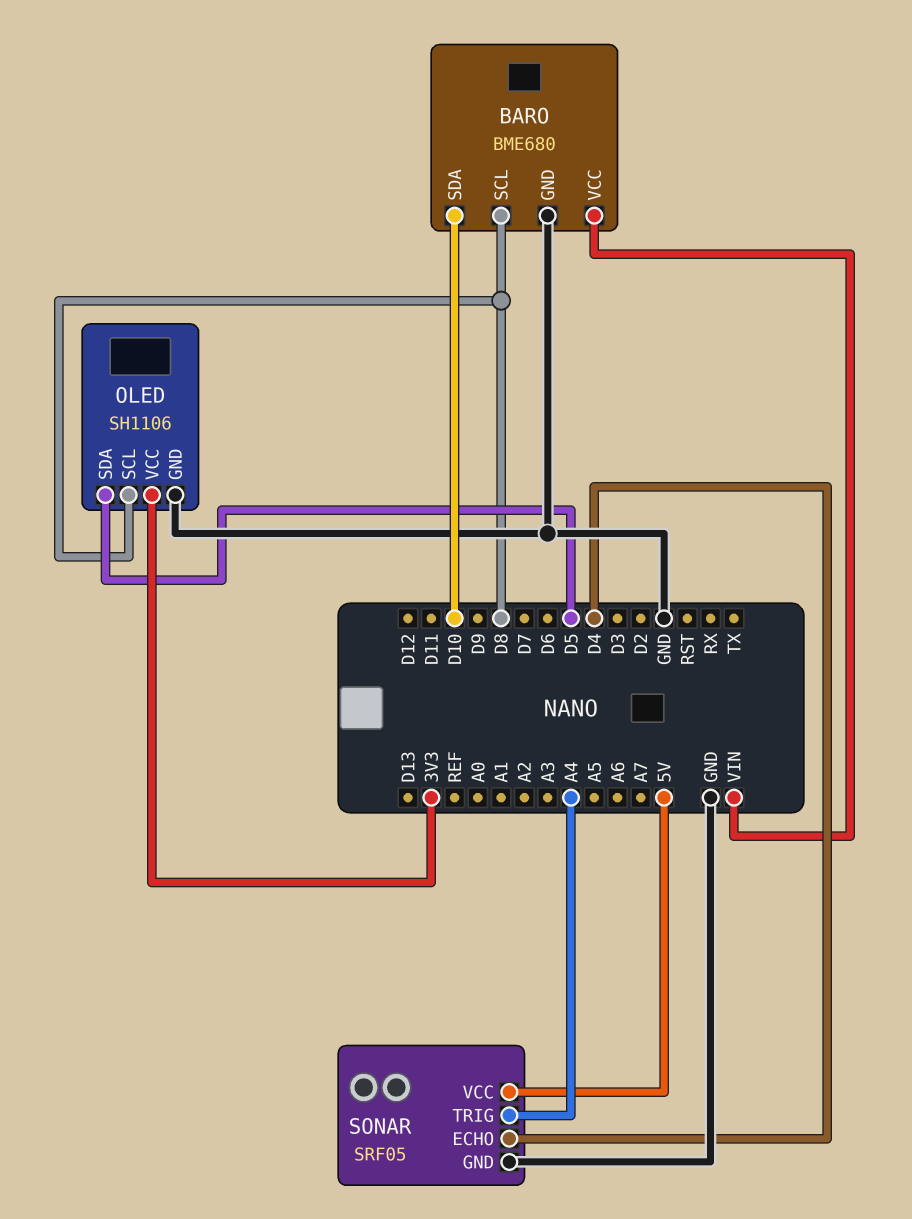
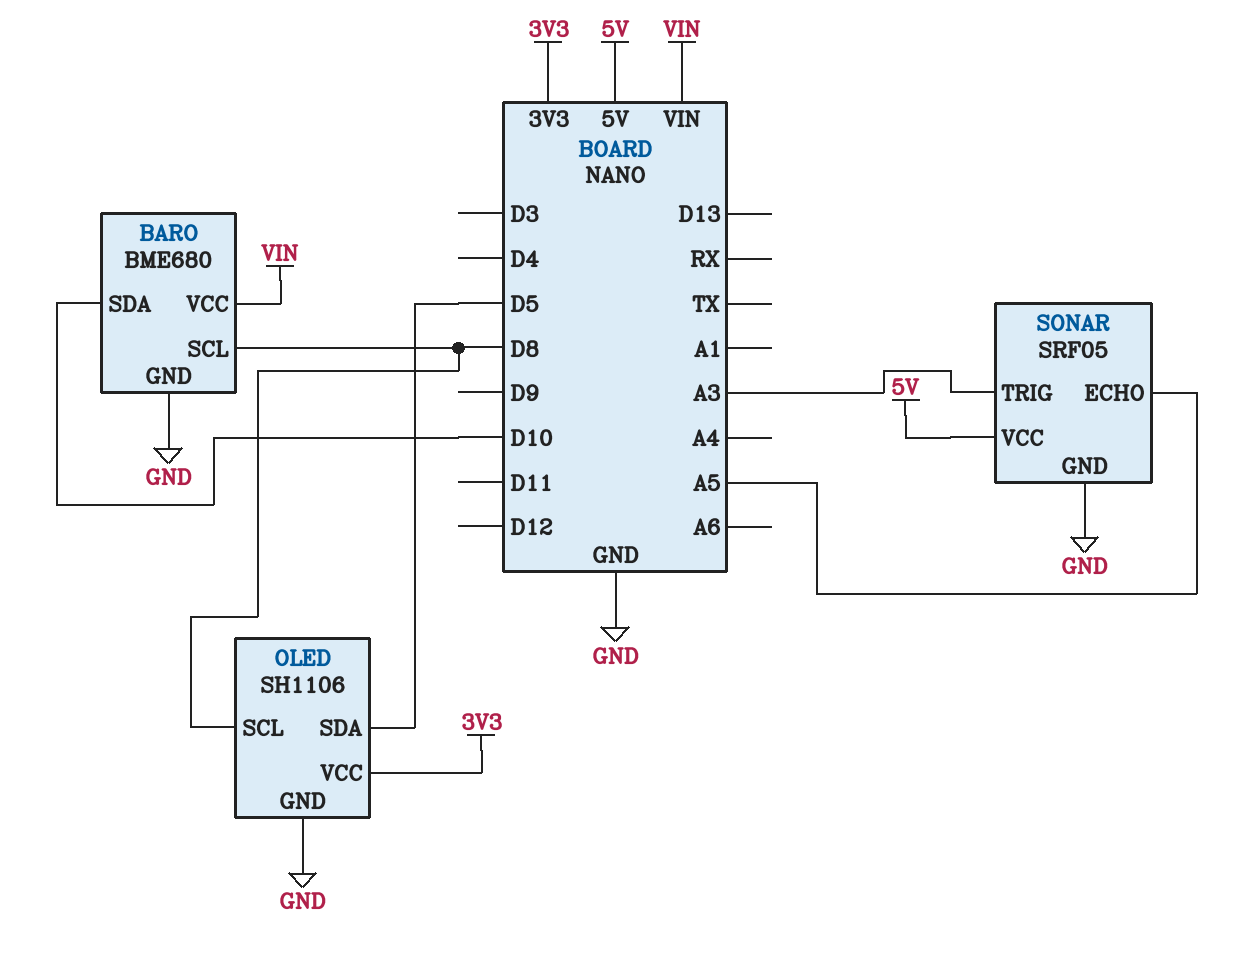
SONAR pin ECHO: D4 -> A5
SONAR pin TRIG: A4 -> A3

